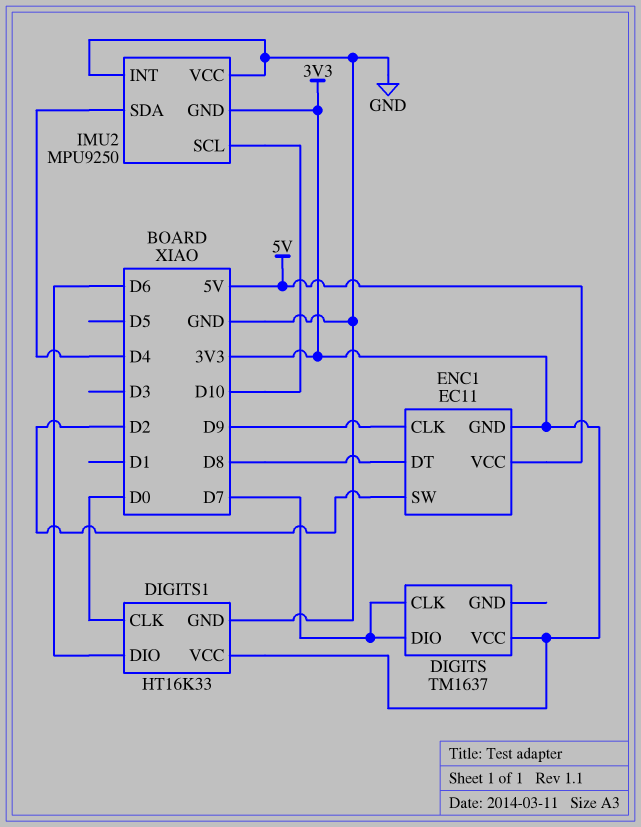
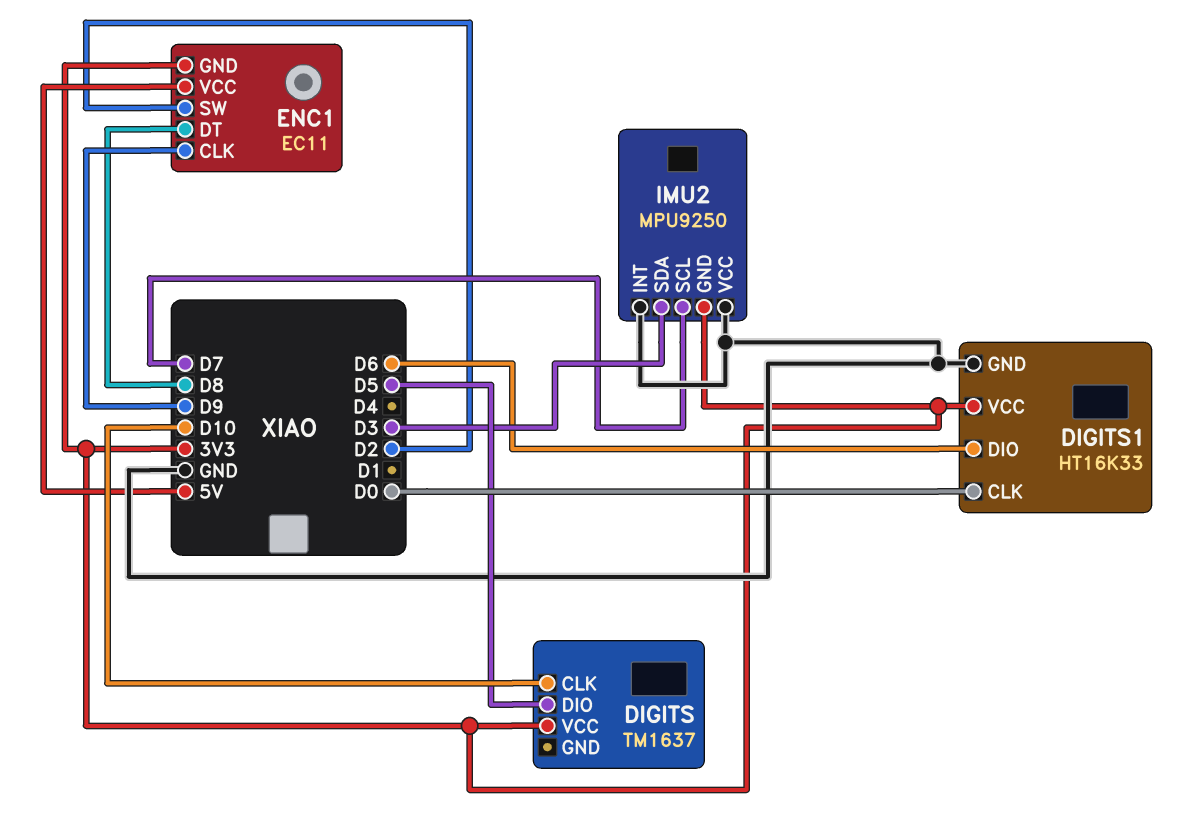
DIGITS pin CLK: D7 -> D10
DIGITS pin DIO: D7 -> D5
IMU2 pin SCL: D10 -> D7
IMU2 pin SDA: D4 -> D3

